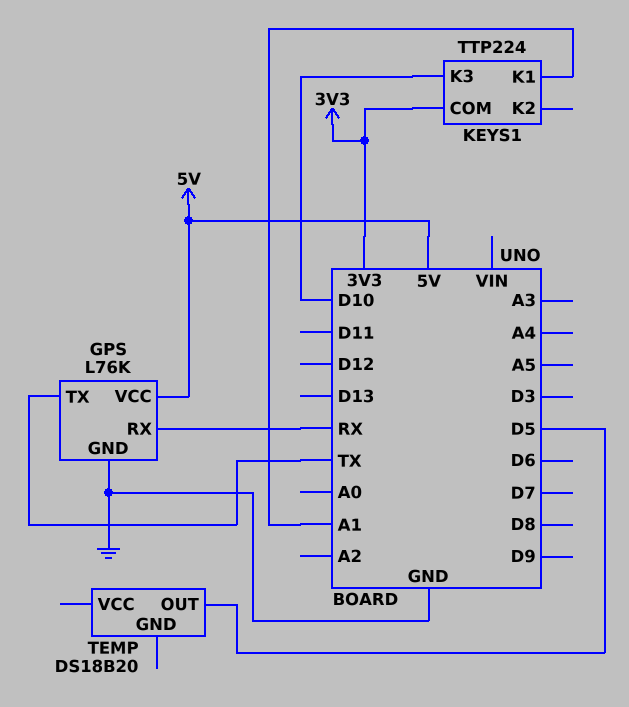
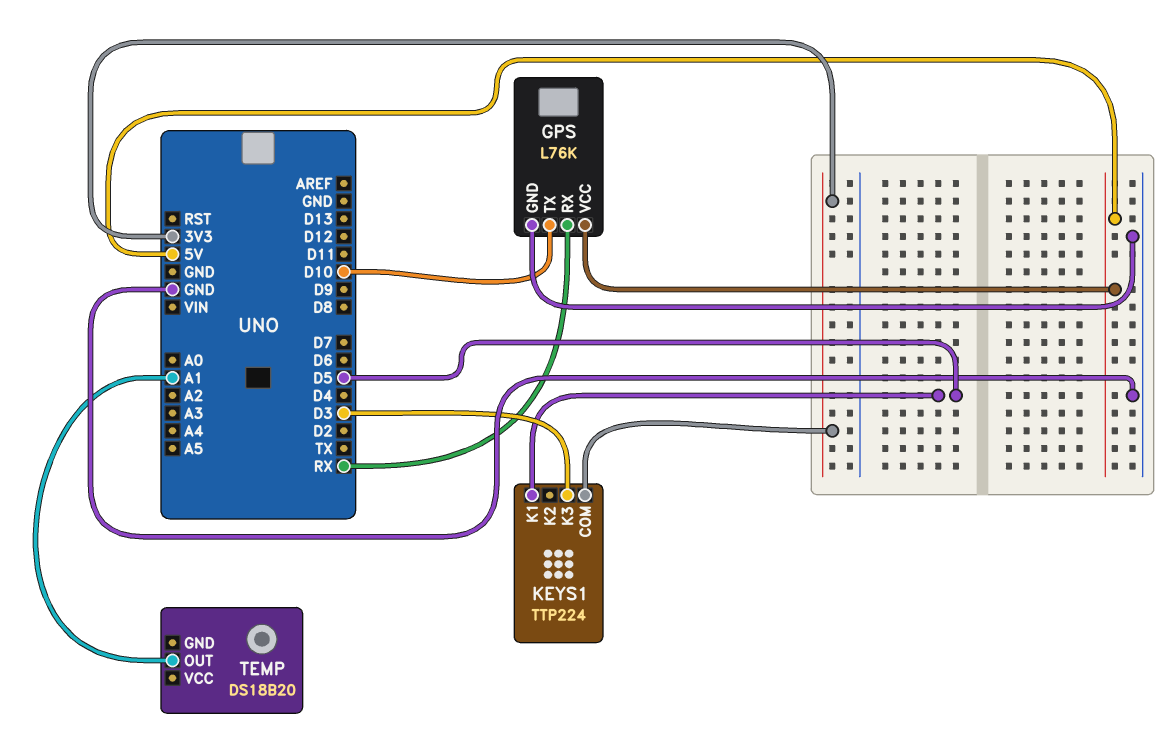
GPS pin TX: TX -> D10
KEYS1 pin K1: A1 -> D5
KEYS1 pin K3: D10 -> D3
TEMP pin OUT: D5 -> A1

